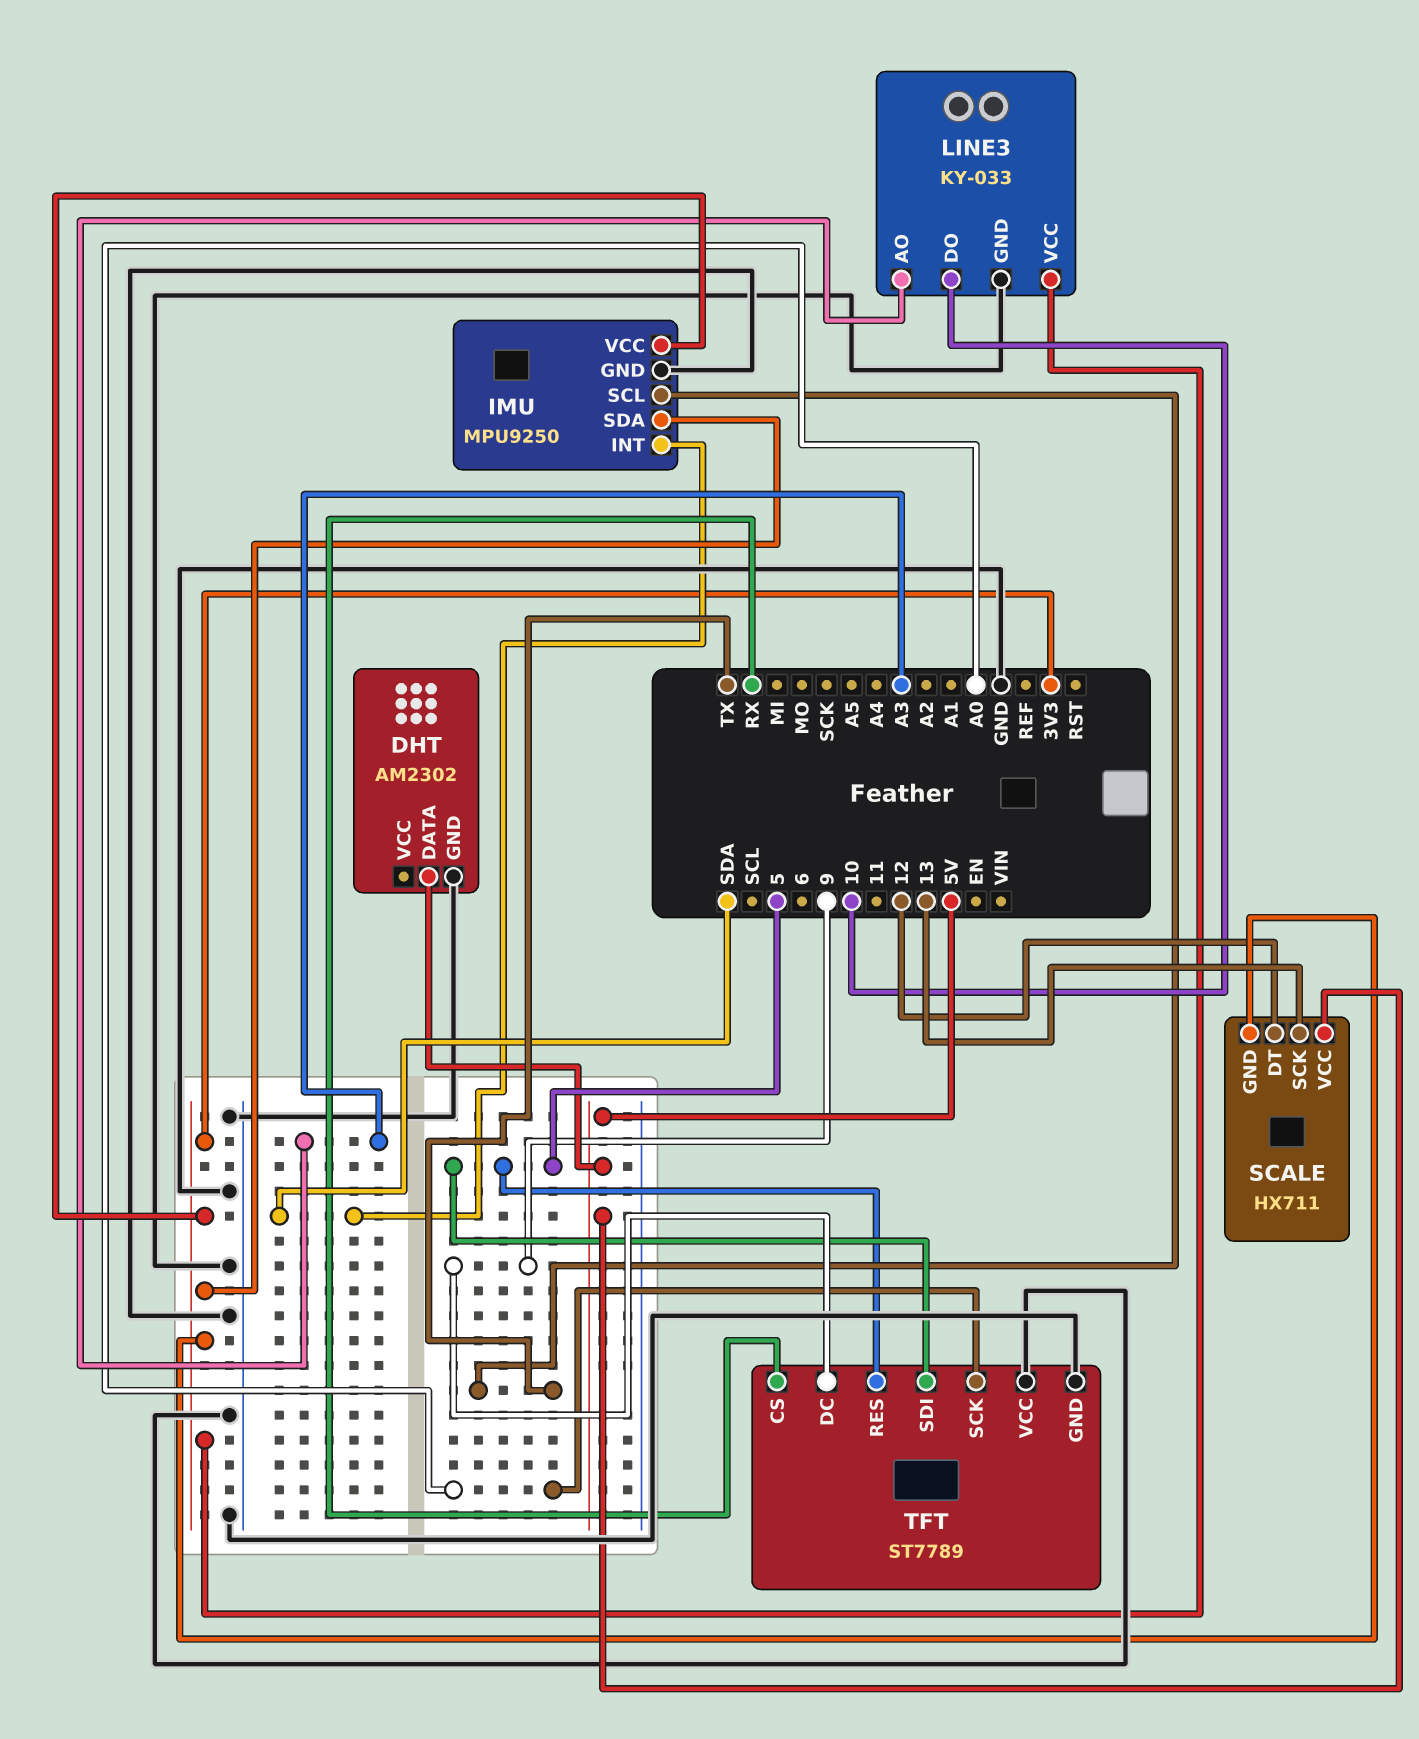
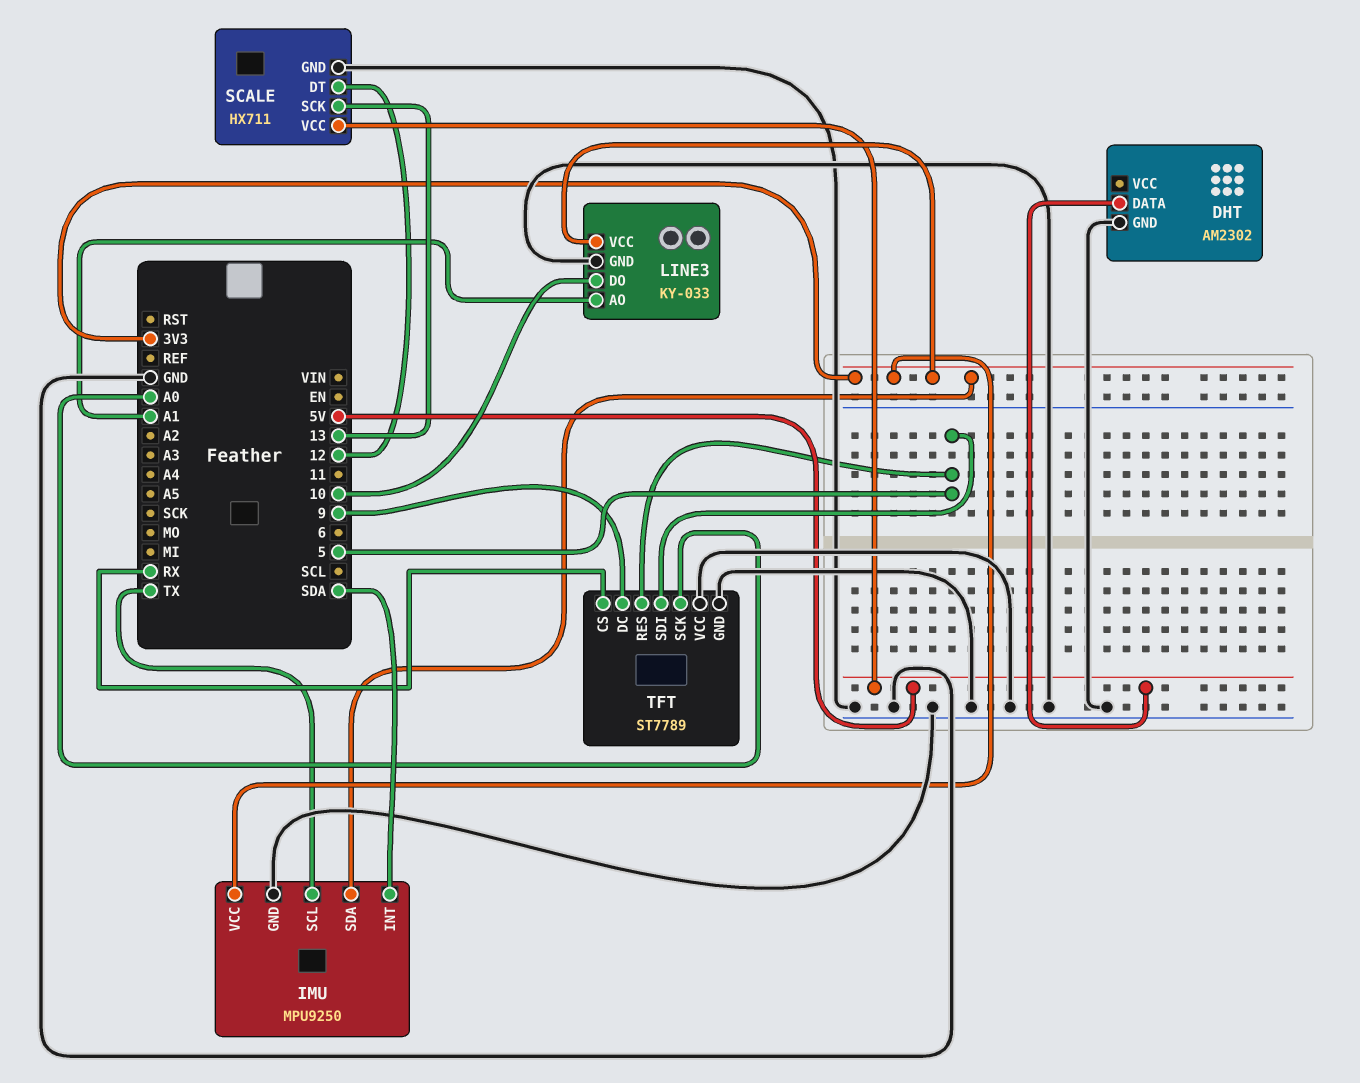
LINE3 pin AO: A3 -> A1
SCALE pin GND: 3V3 -> GND

